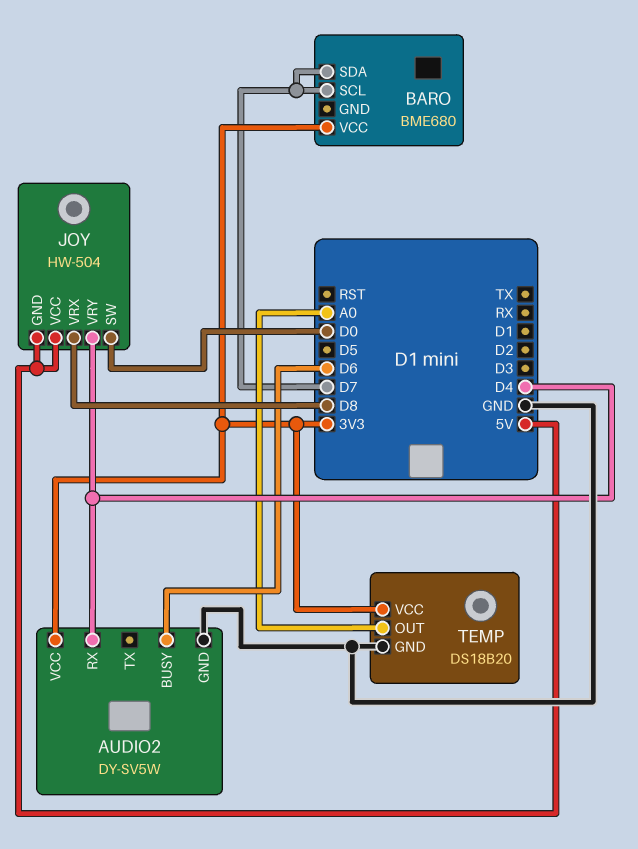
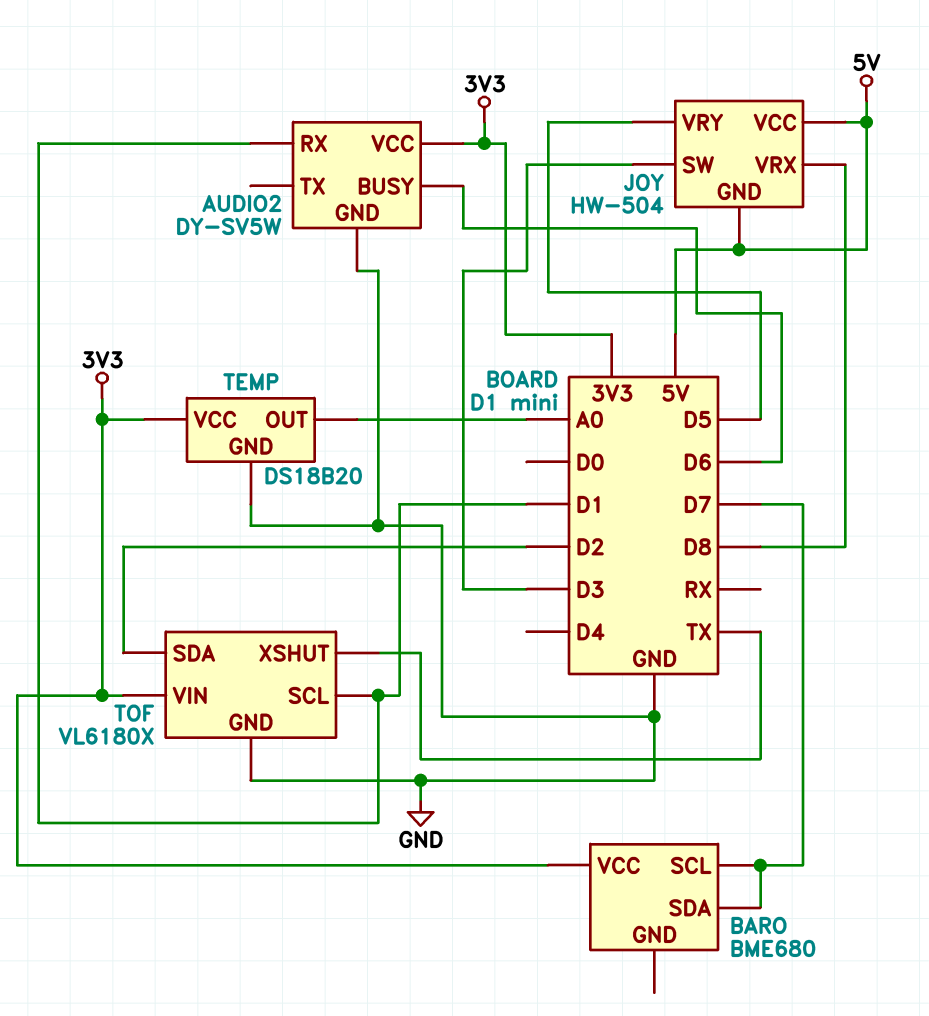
AUDIO2 pin RX: D4 -> D1
JOY pin SW: D0 -> D3
JOY pin VRY: D4 -> D5
TOF: none -> VL6180X
TOF pin GND: none -> GND
TOF pin SCL: none -> D1
TOF pin SDA: none -> D2
TOF pin VIN: none -> 3V3
TOF pin XSHUT: none -> TX

